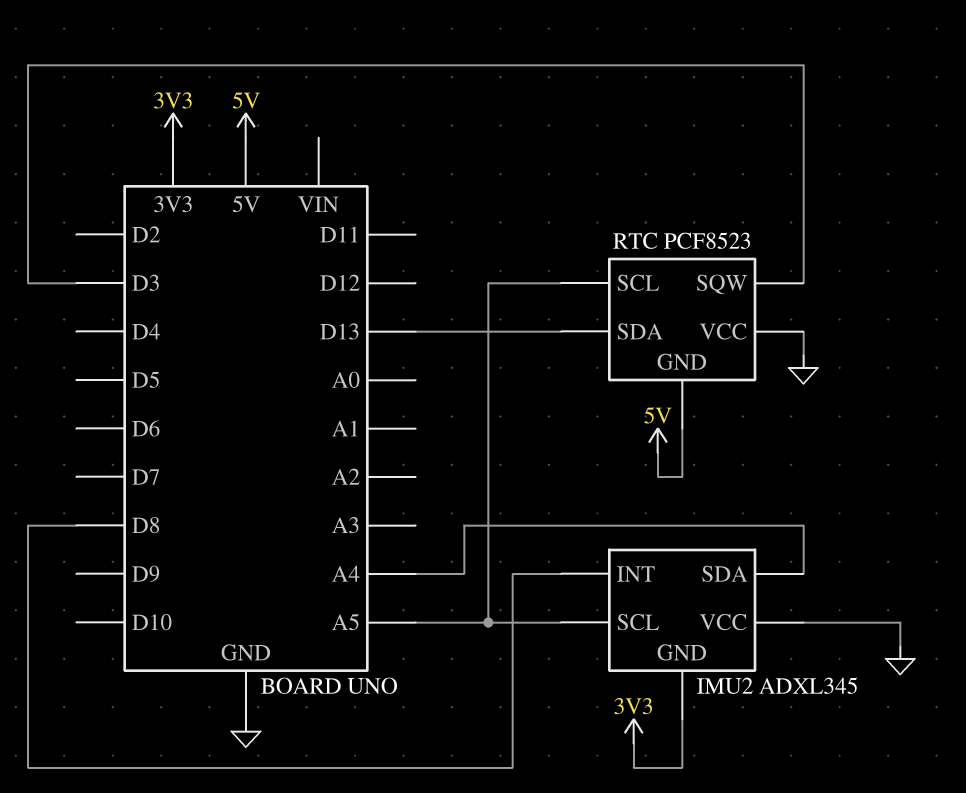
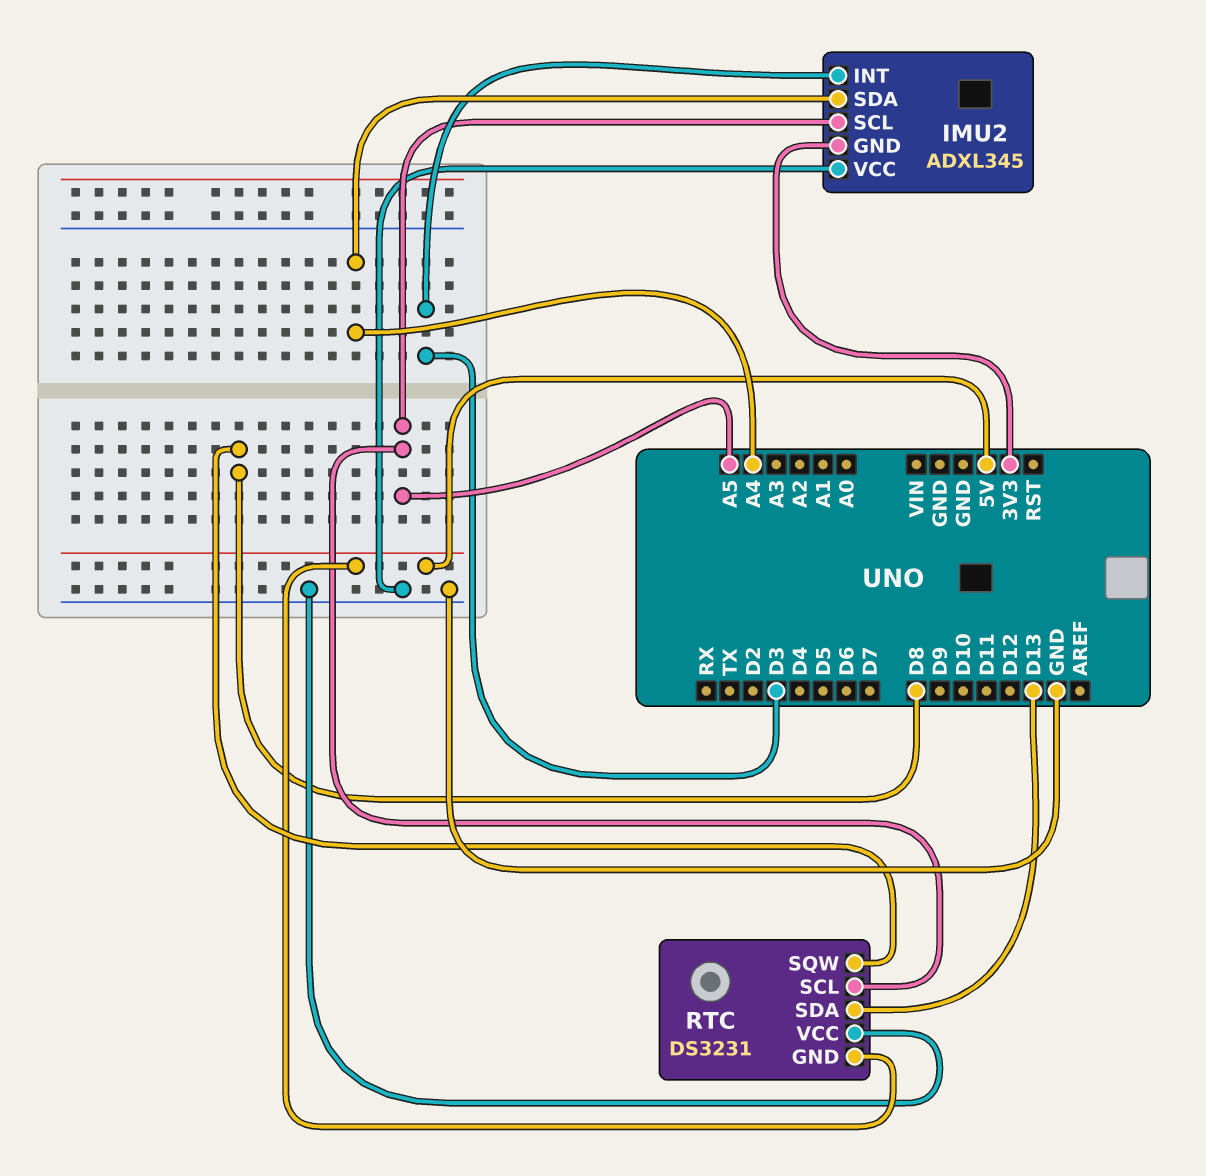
IMU2 pin INT: D8 -> D3
RTC: PCF8523 -> DS3231
RTC pin SQW: D3 -> D8

